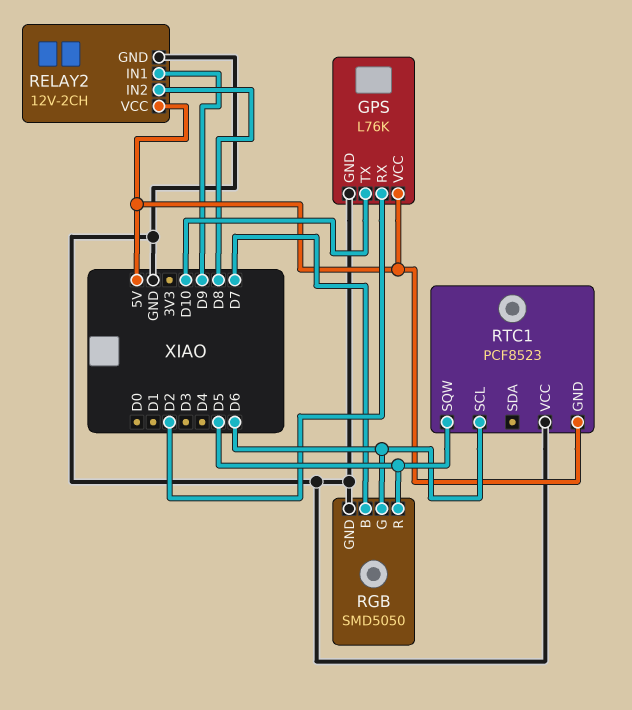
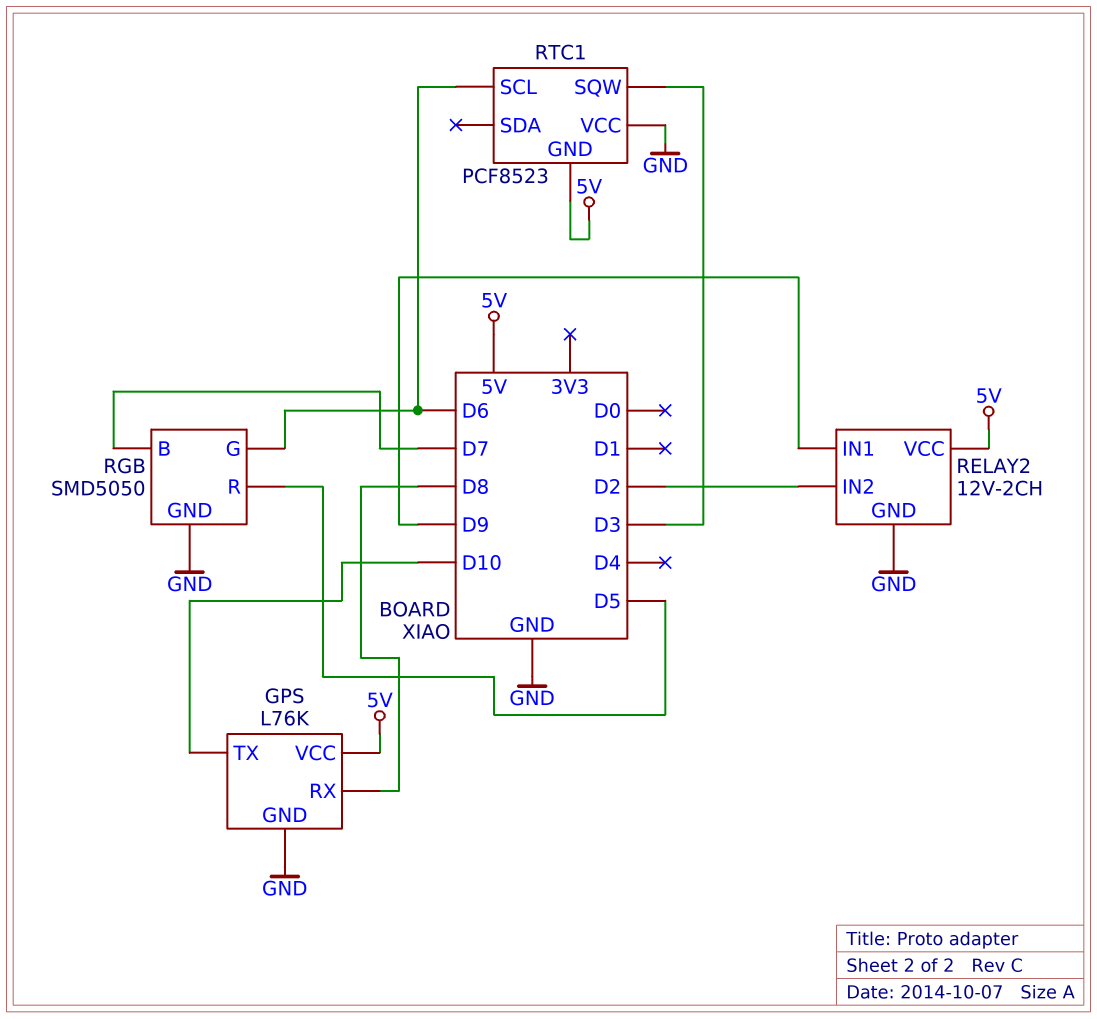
GPS pin RX: D2 -> D8
RELAY2 pin IN2: D8 -> D2
RTC1 pin SQW: D5 -> D3

